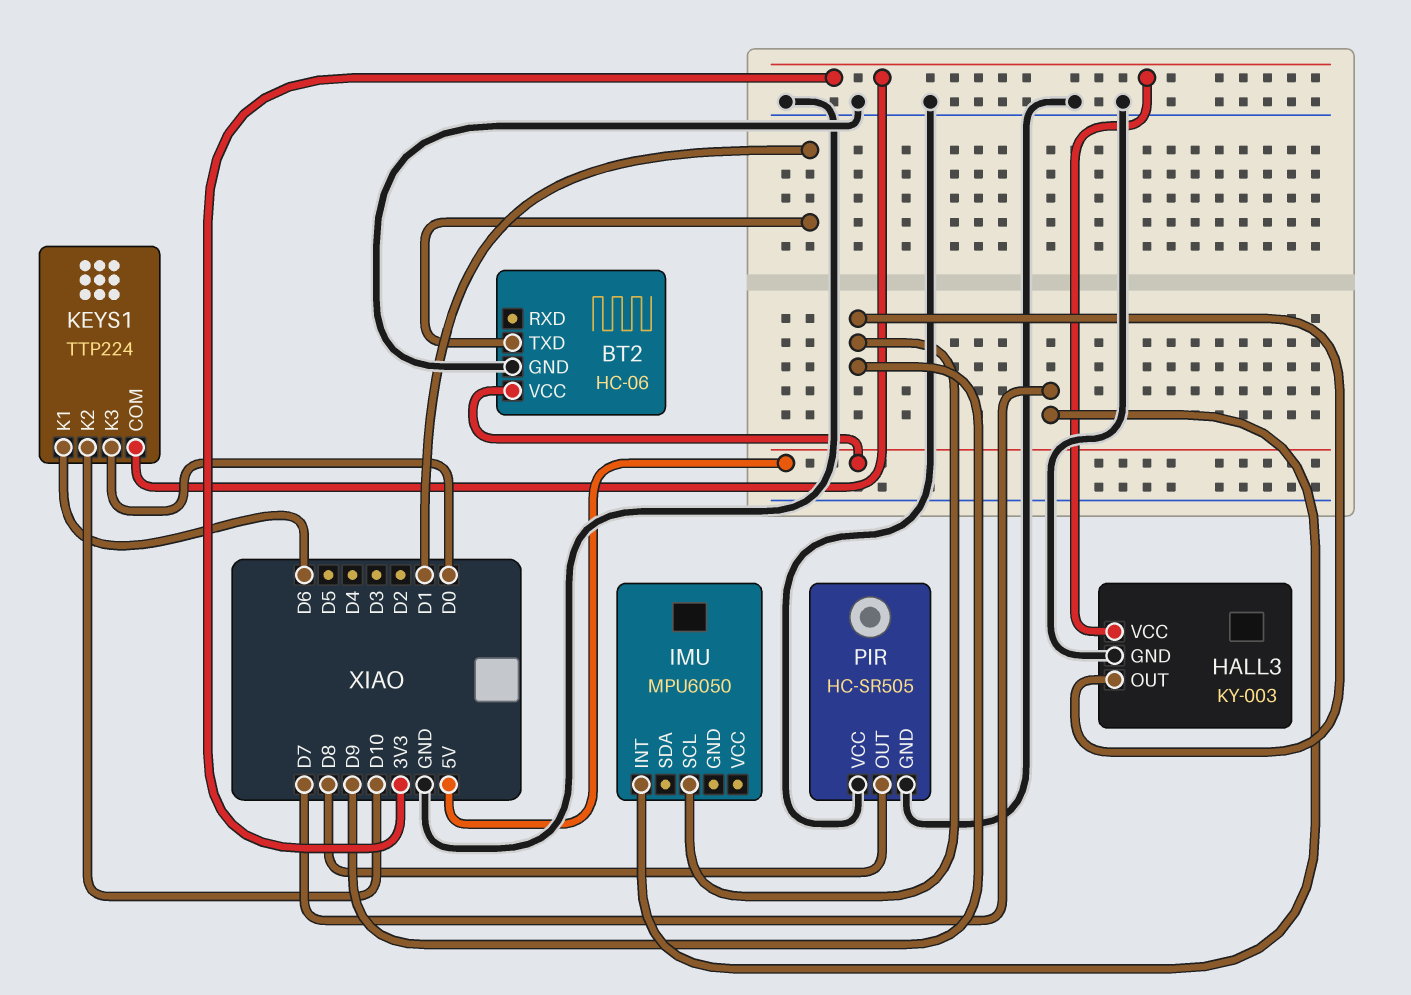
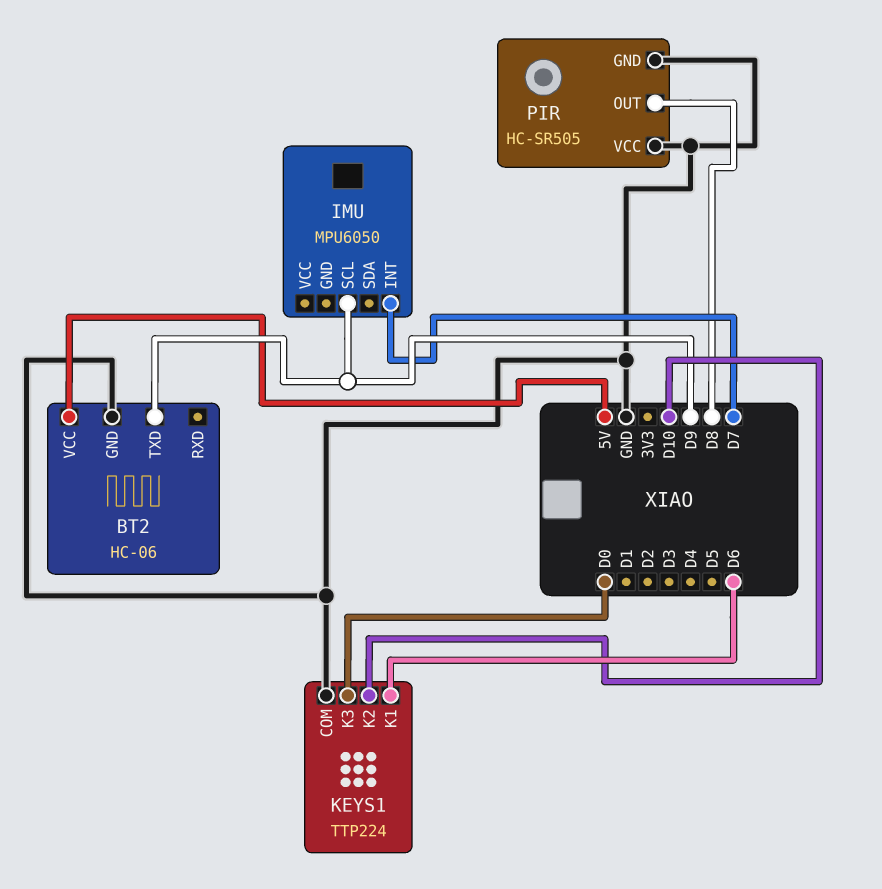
BT2 pin TXD: D1 -> D9
HALL3: KY-003 -> none
HALL3 pin GND: GND -> none
HALL3 pin OUT: D9 -> none
HALL3 pin VCC: 3V3 -> none
KEYS1 pin COM: 3V3 -> GND

